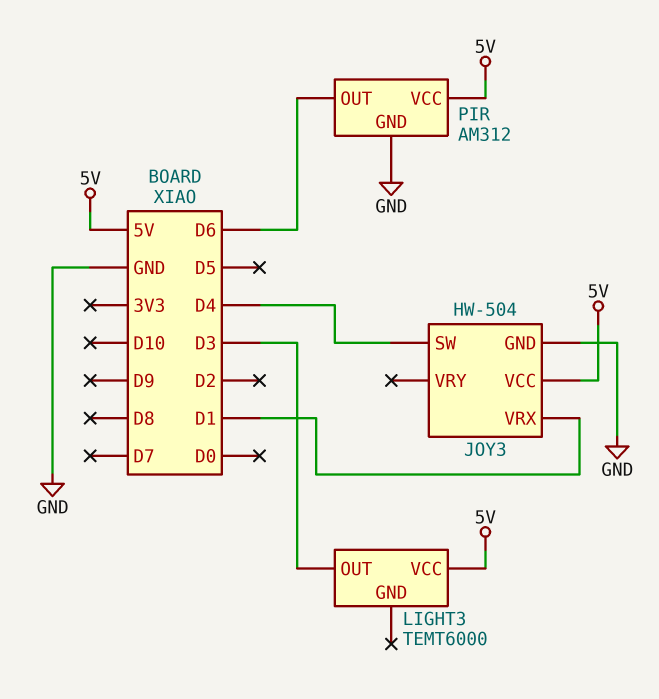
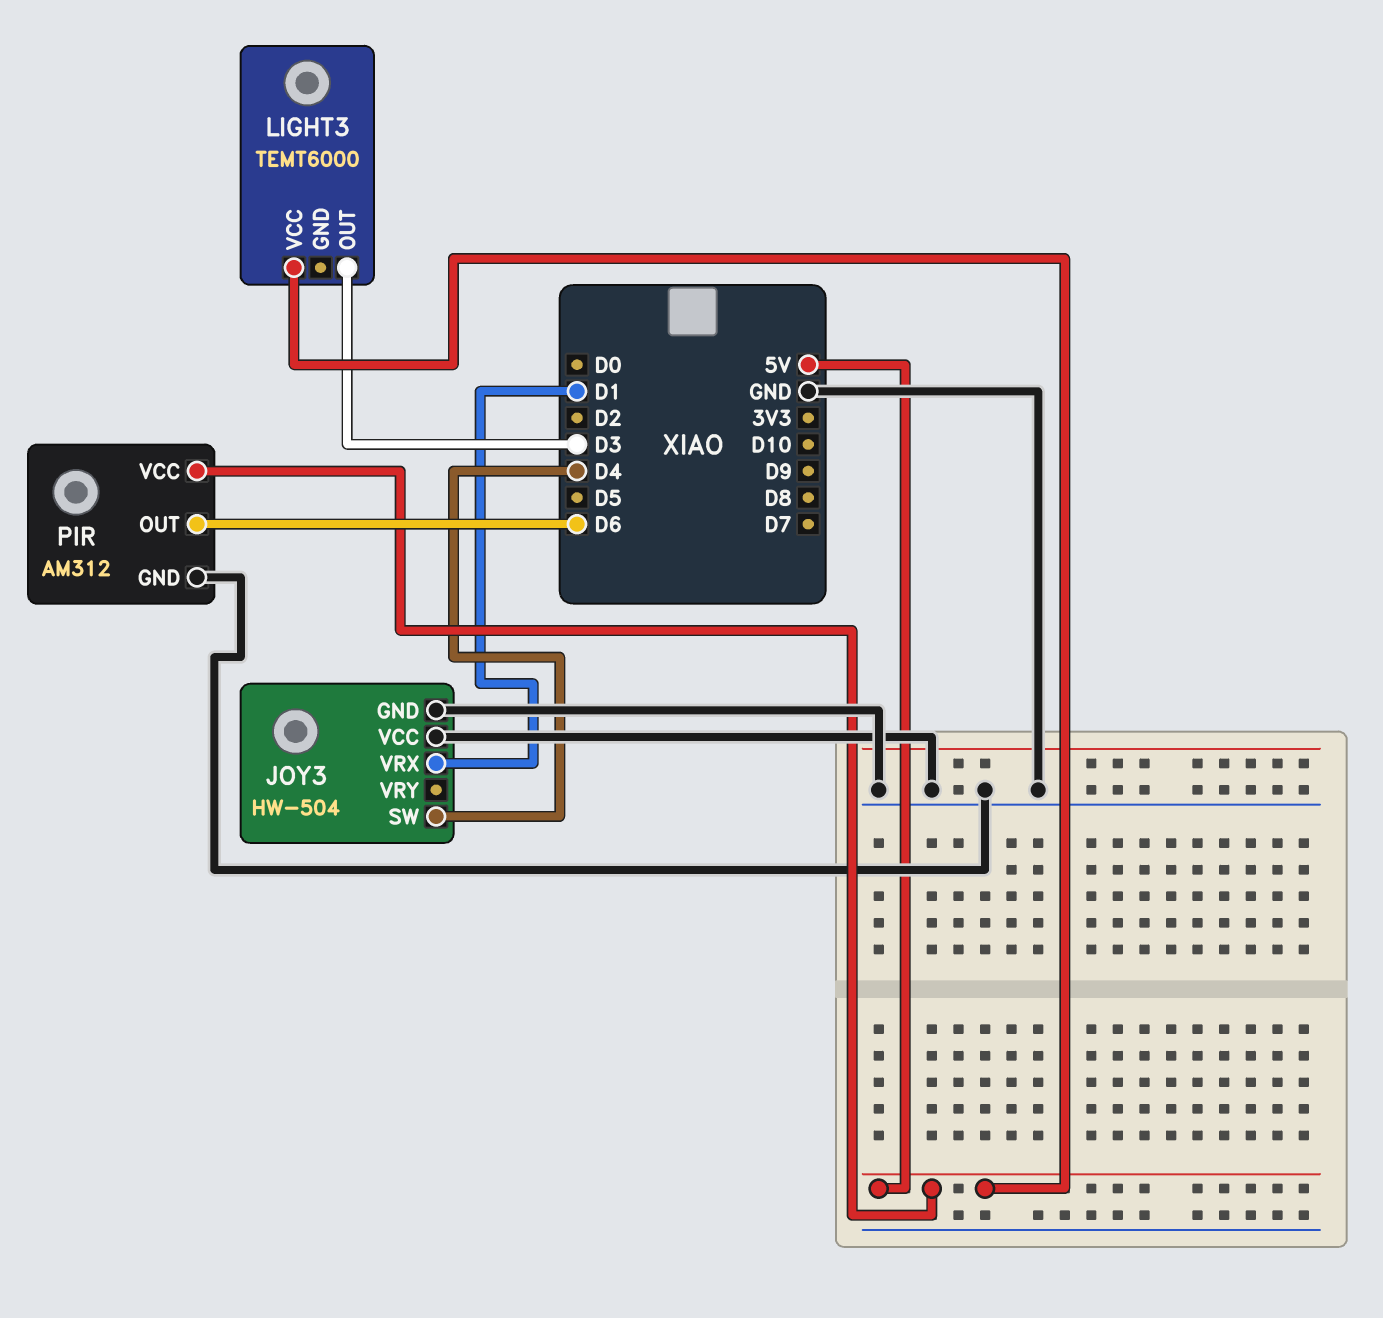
JOY3 pin VCC: 5V -> GND

